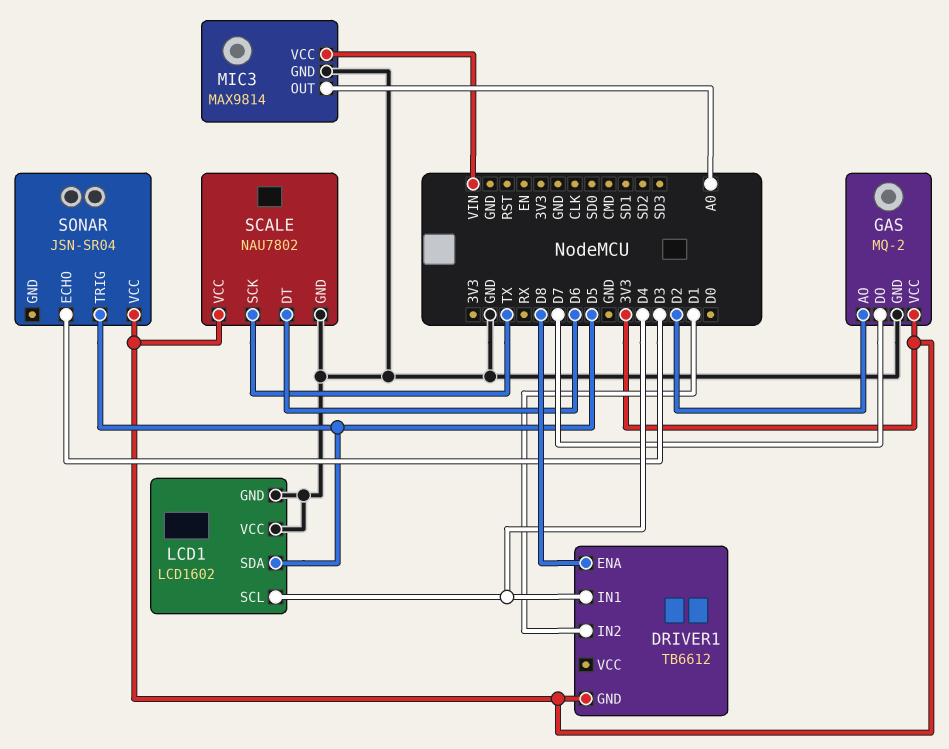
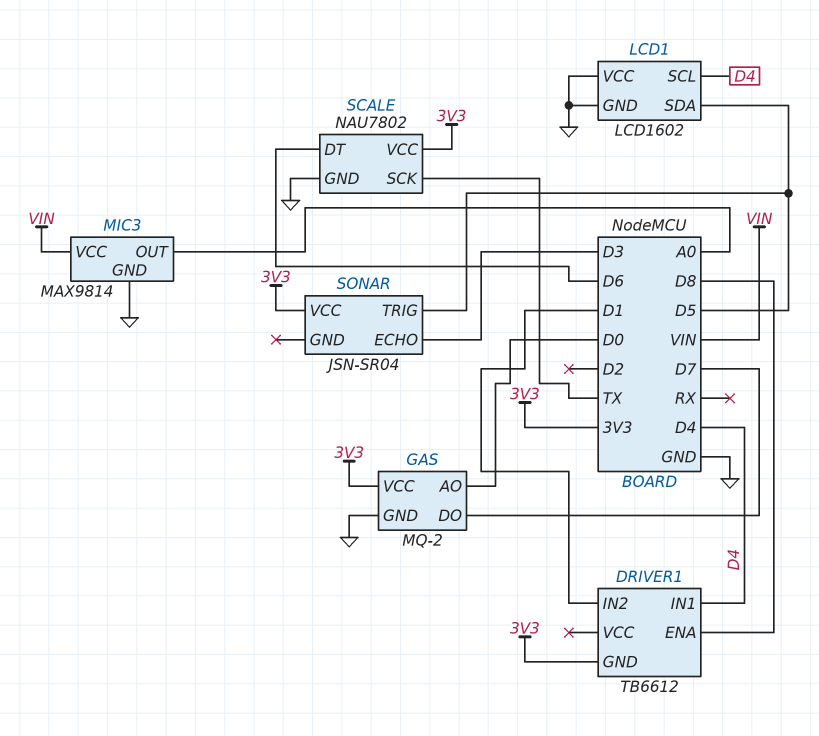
GAS pin AO: D2 -> D0

